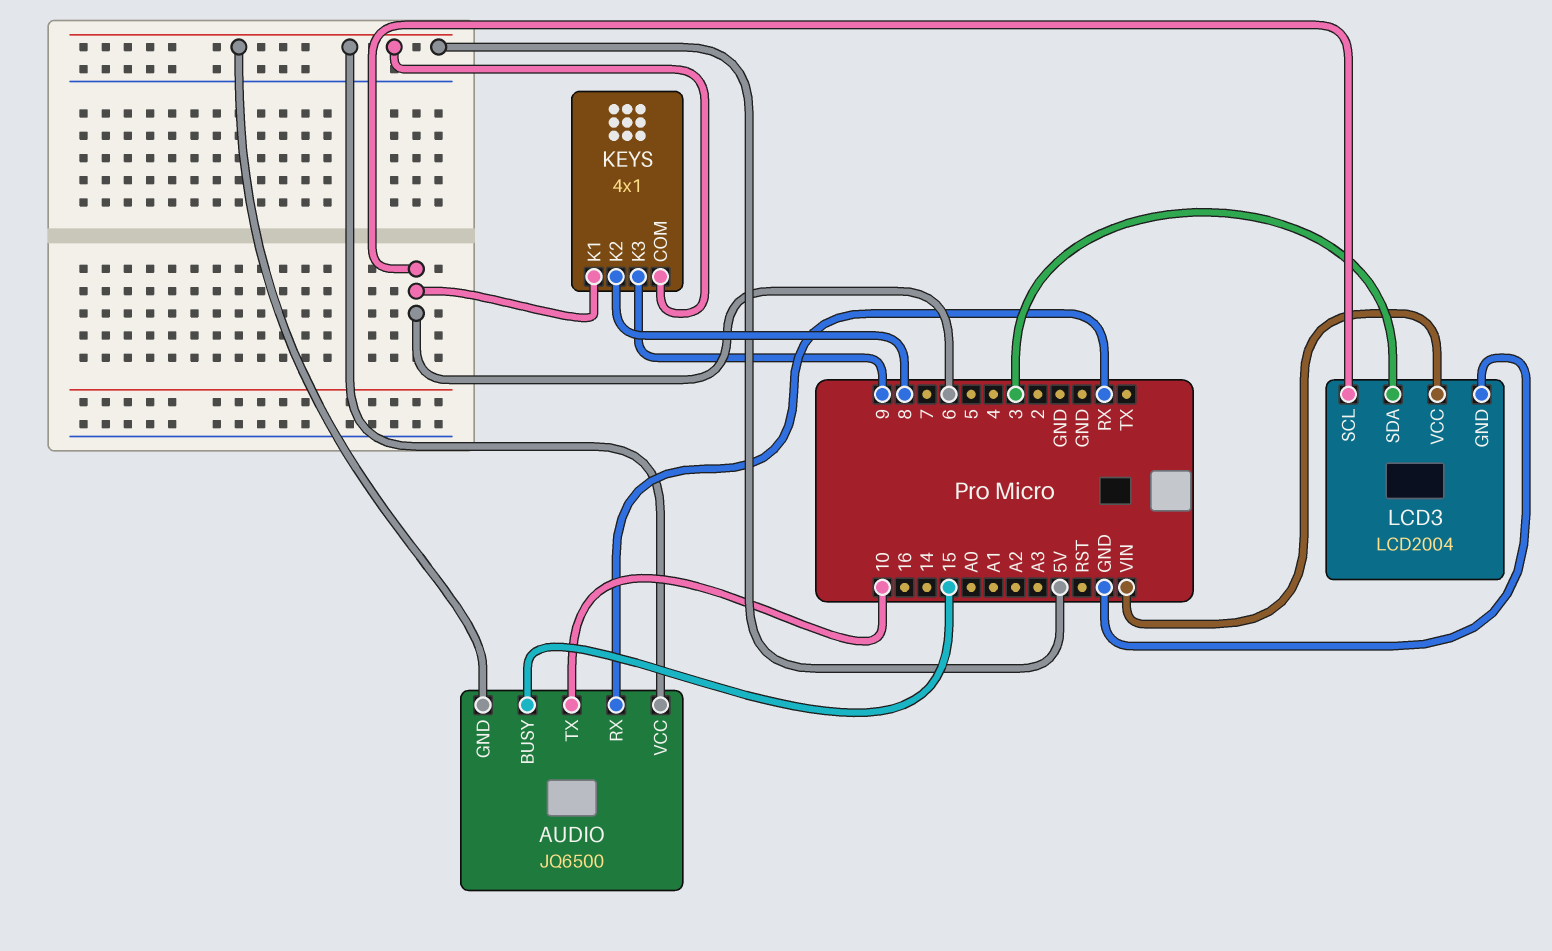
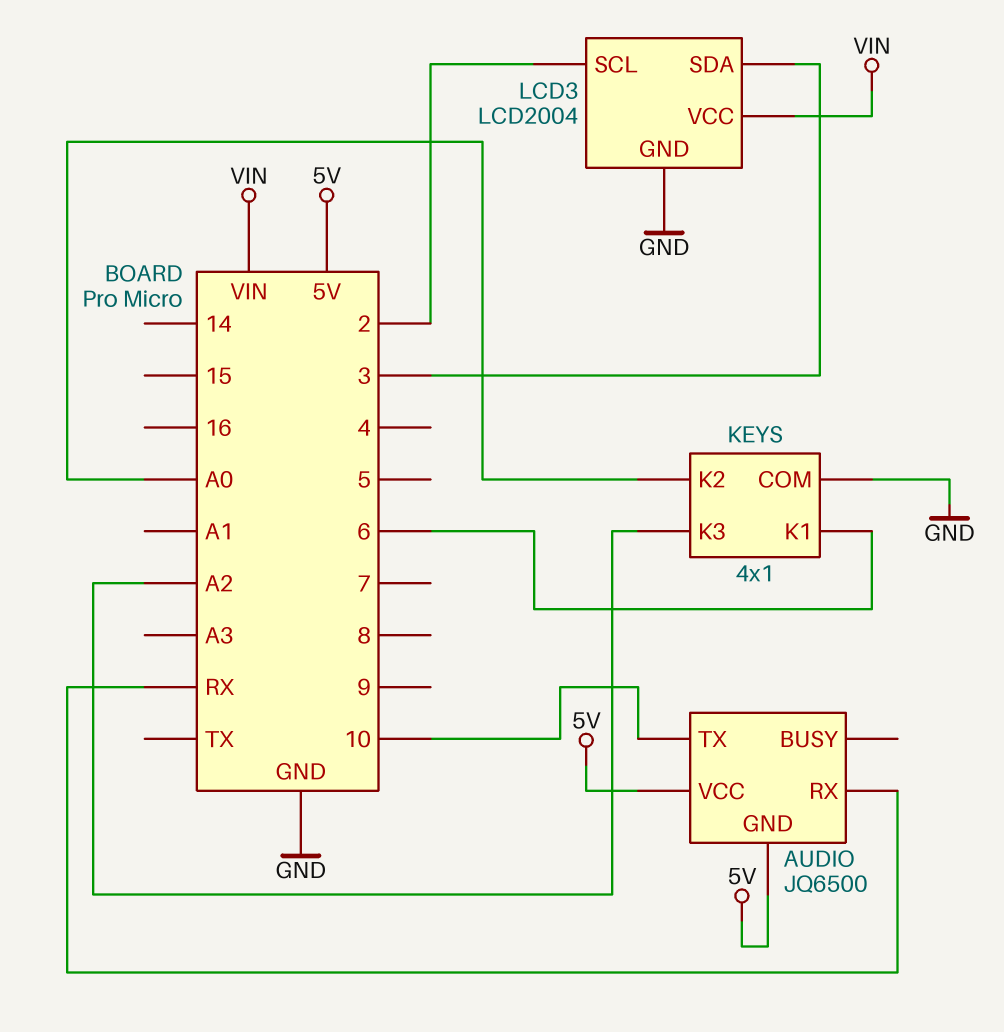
AUDIO pin BUSY: 15 -> none
KEYS pin COM: 5V -> GND
KEYS pin K2: 8 -> A0
KEYS pin K3: 9 -> A2
LCD3 pin SCL: 6 -> 2

